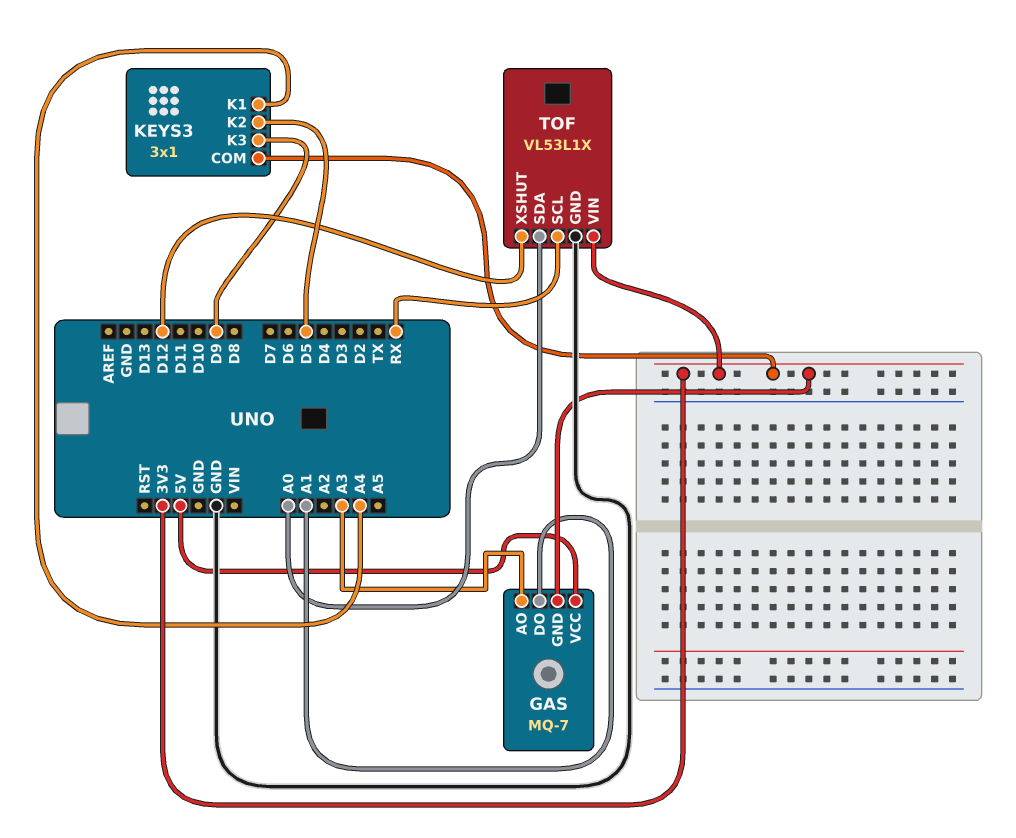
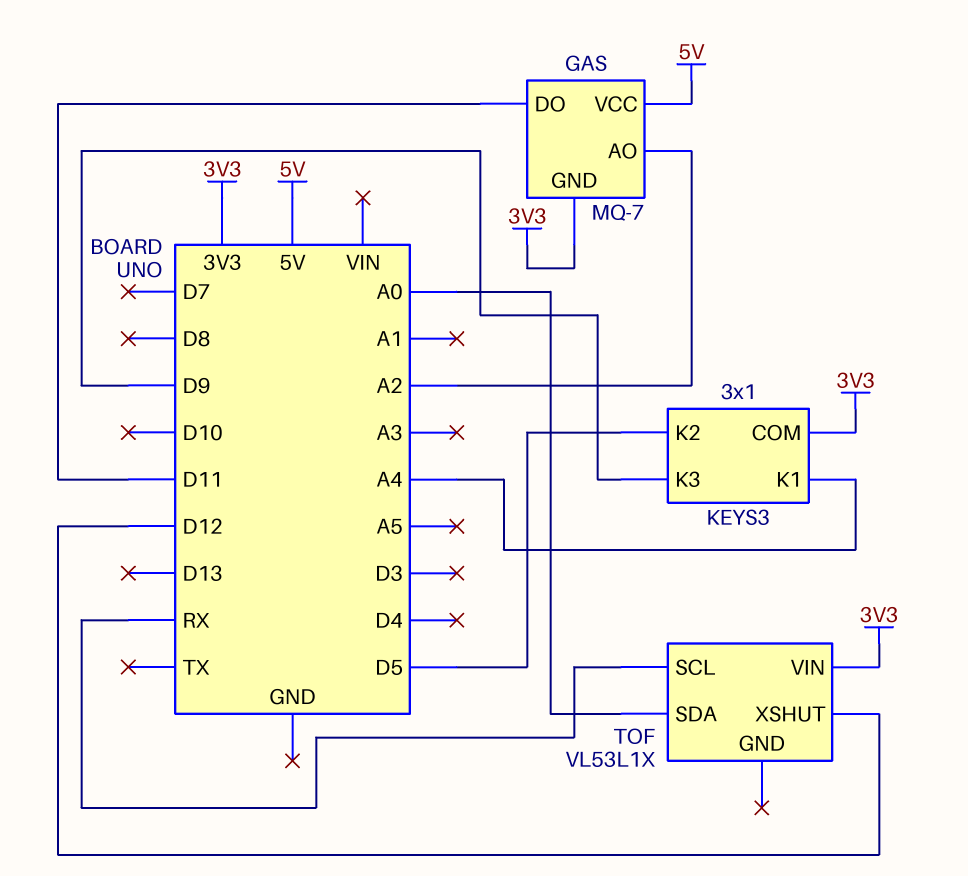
GAS pin AO: A3 -> A2
GAS pin DO: A1 -> D11
TOF pin GND: GND -> none

